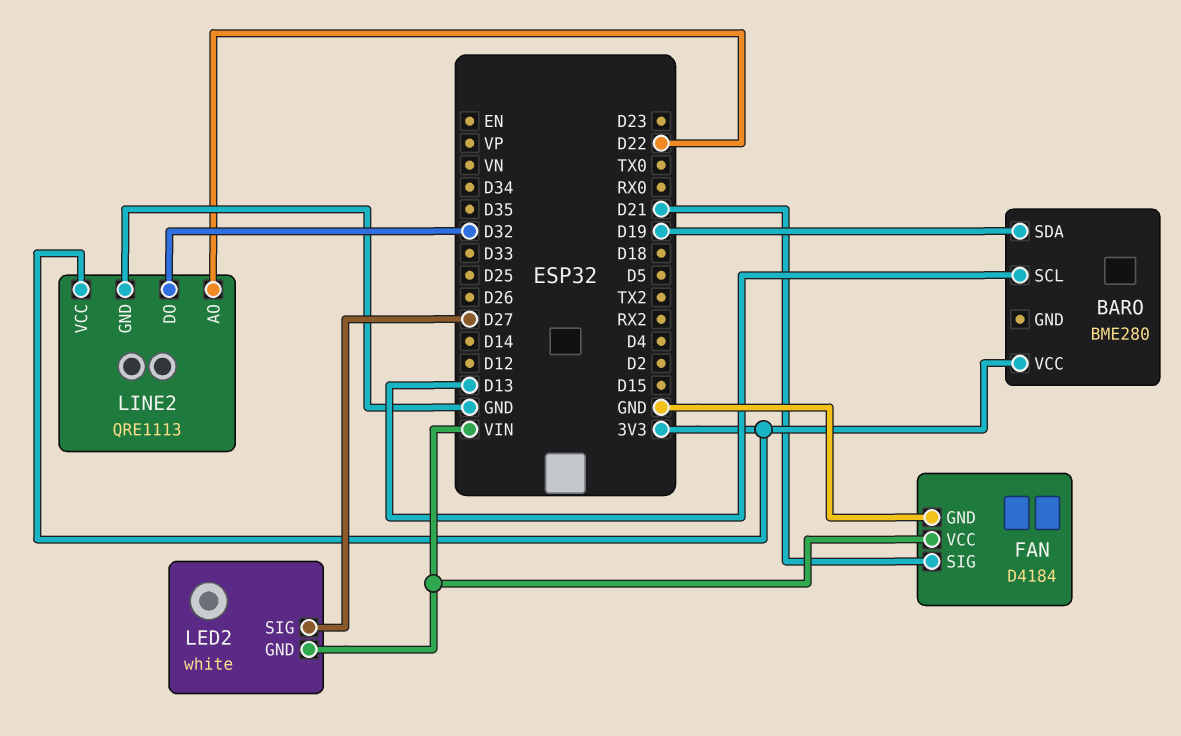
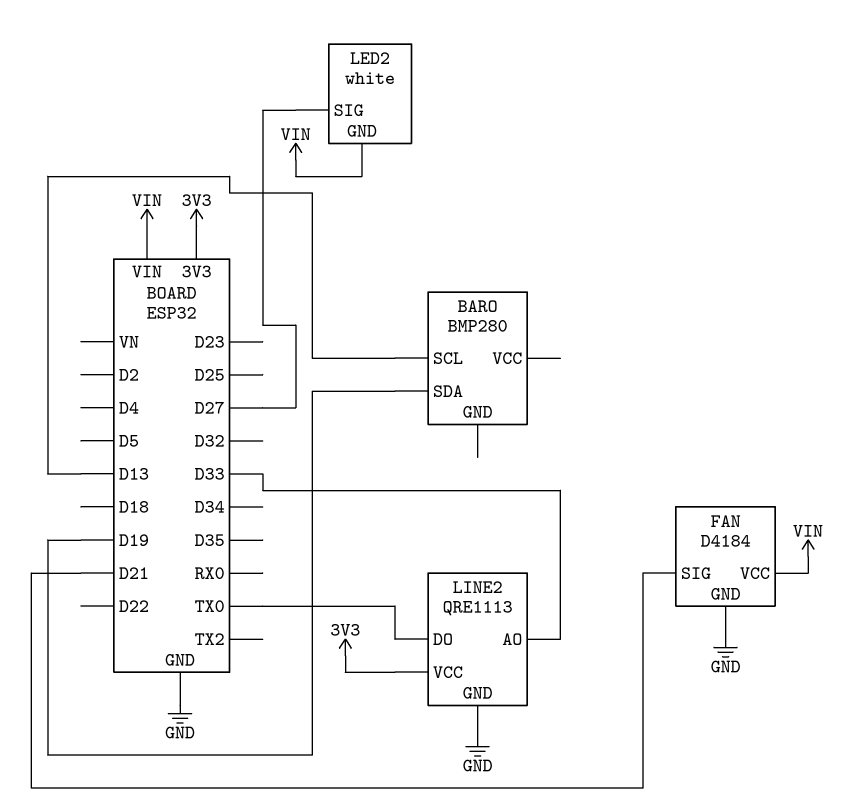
BARO: BME280 -> BMP280
BARO pin VCC: 3V3 -> none
LINE2 pin AO: D22 -> D33
LINE2 pin DO: D32 -> TX0

